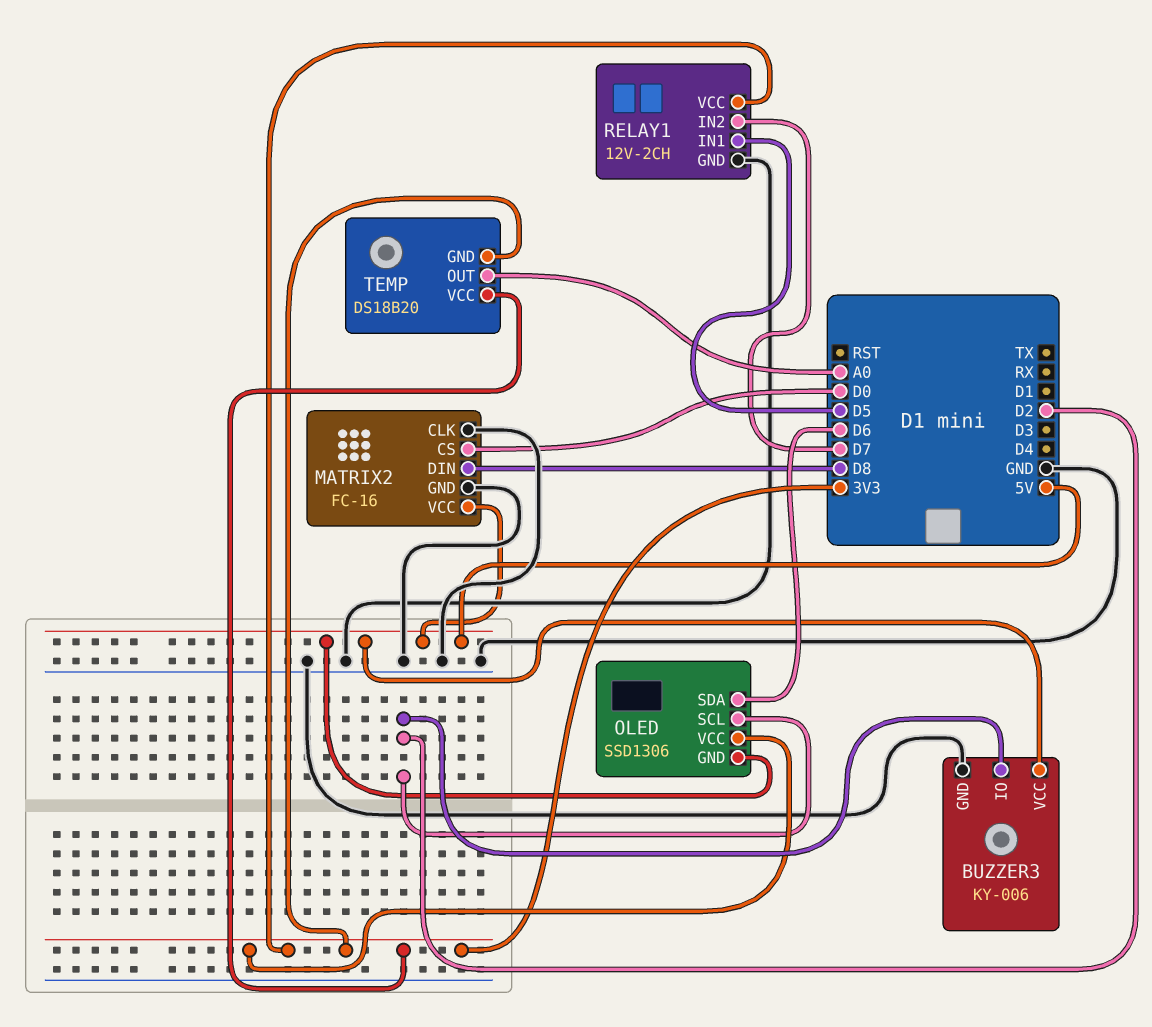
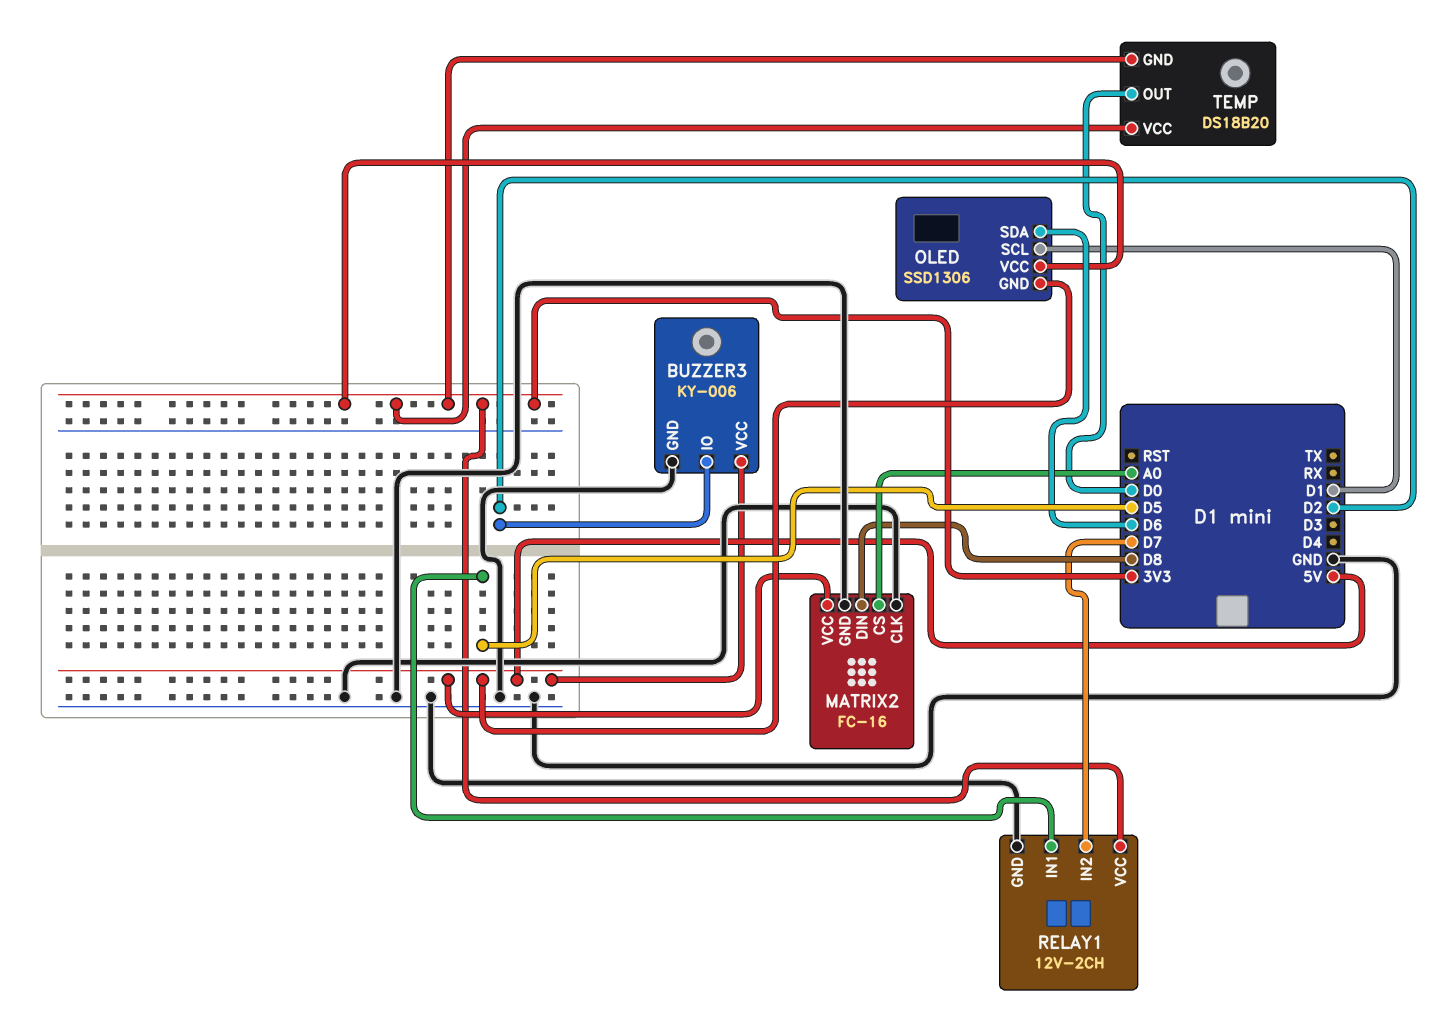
MATRIX2 pin CS: D0 -> A0
OLED pin SCL: D2 -> D1
TEMP pin OUT: A0 -> D0

